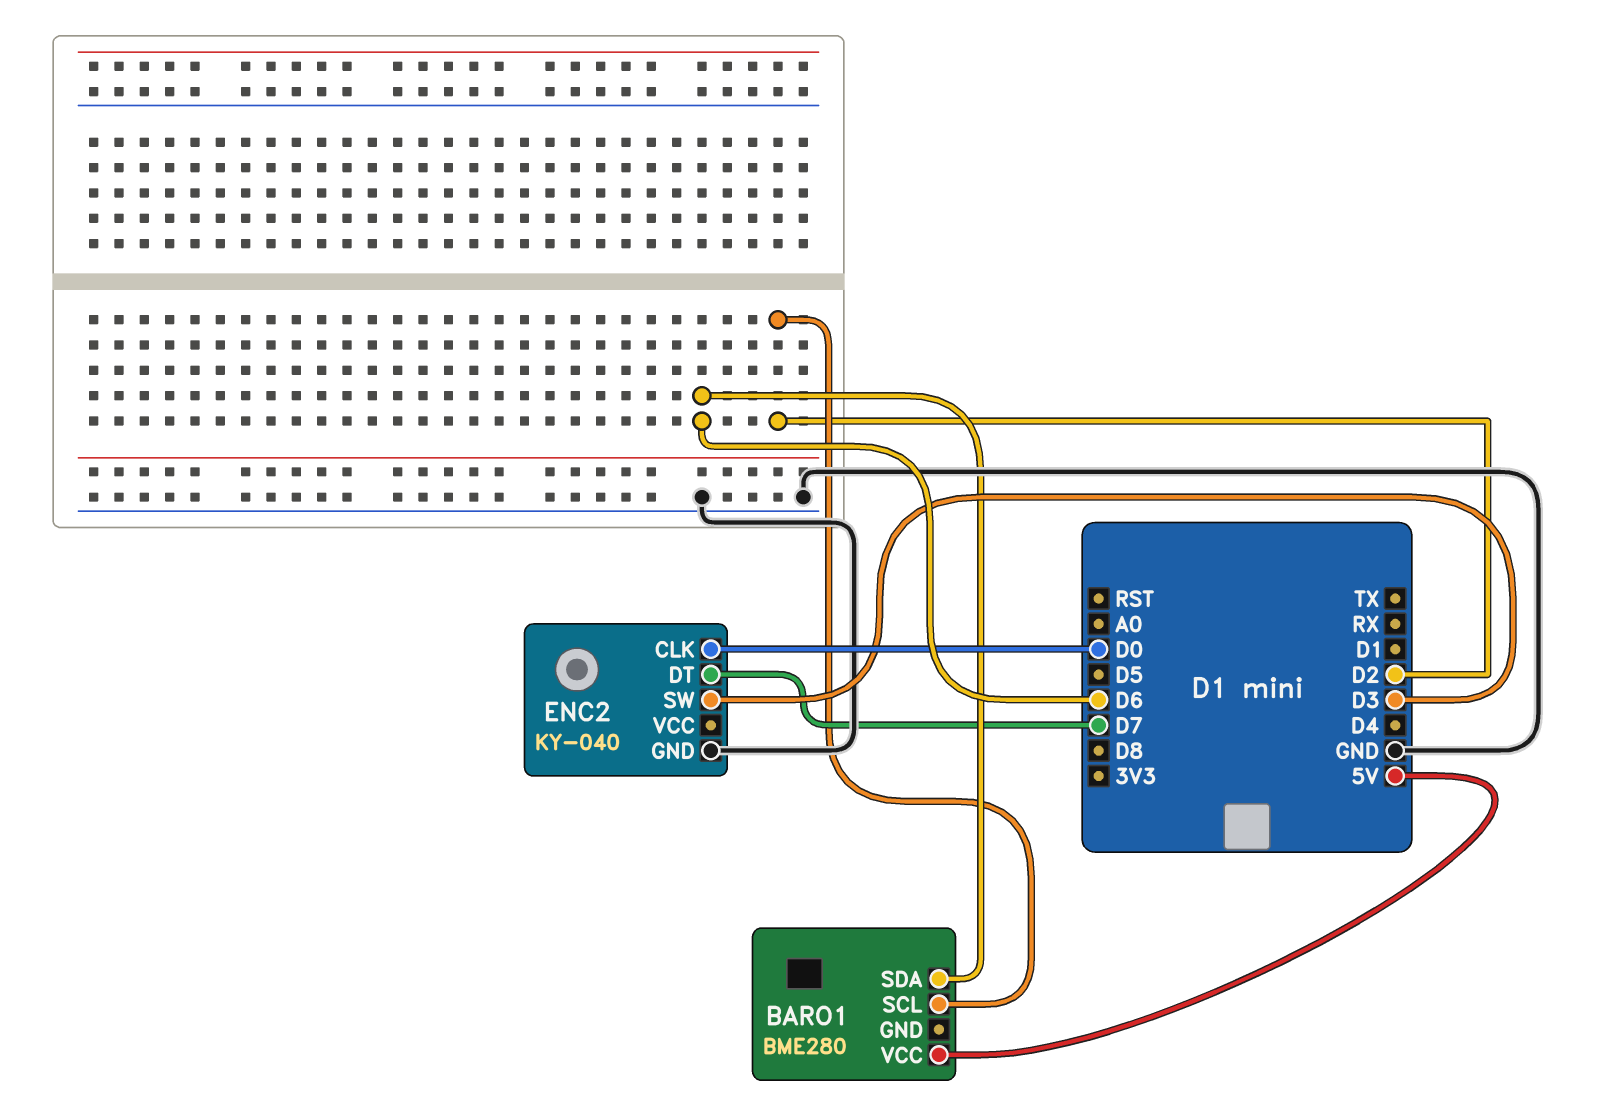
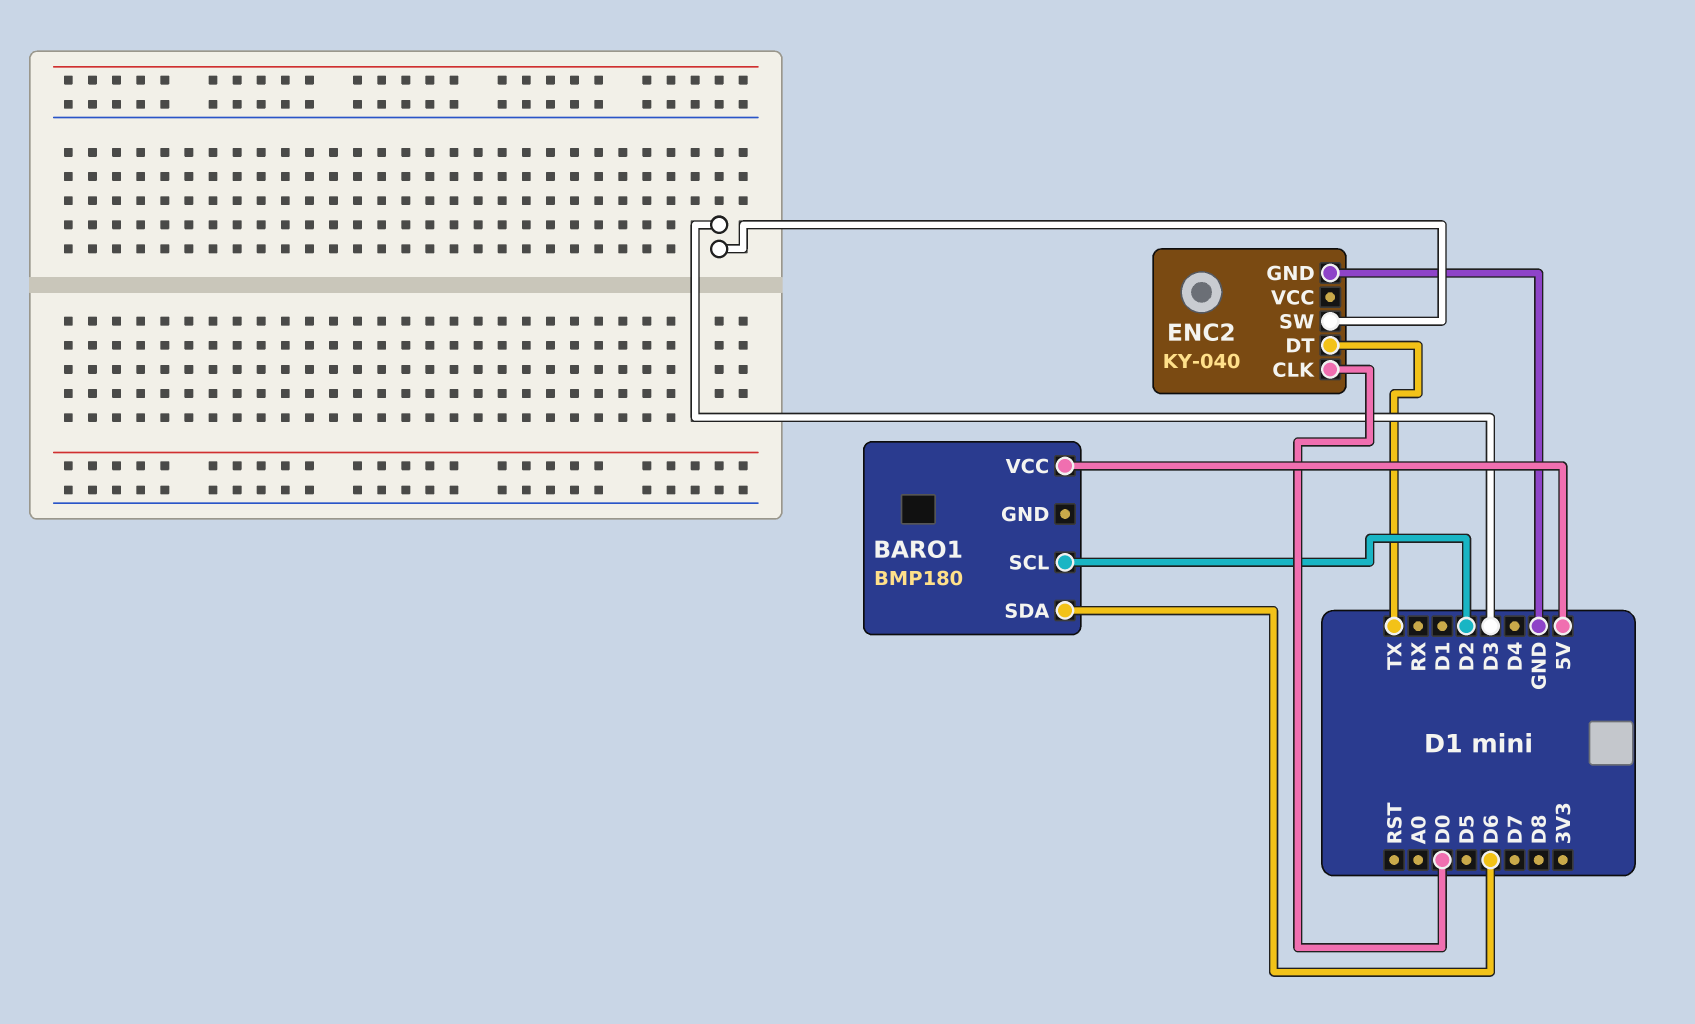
BARO1: BME280 -> BMP180
ENC2 pin DT: D7 -> TX

